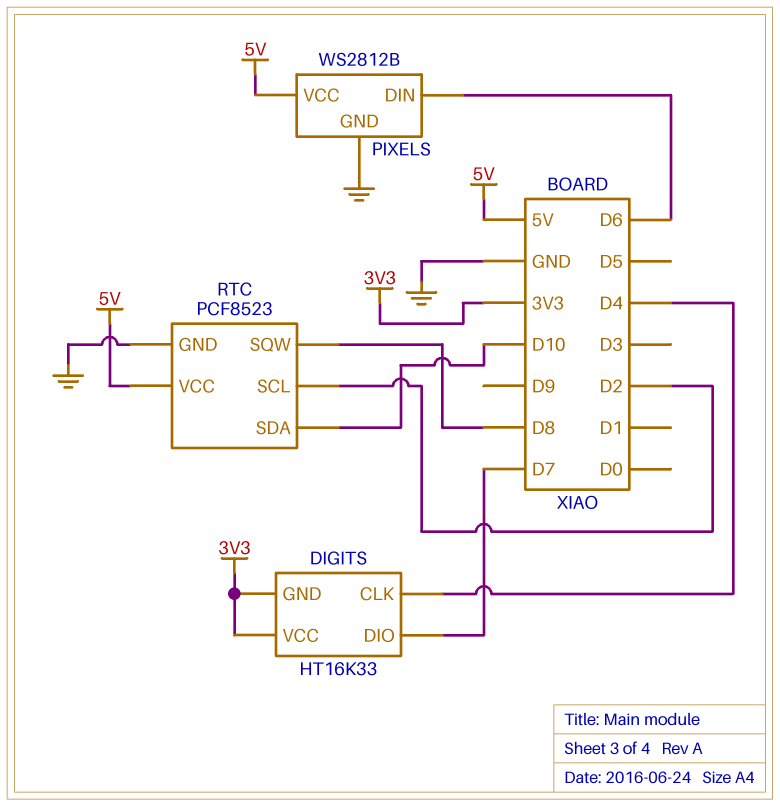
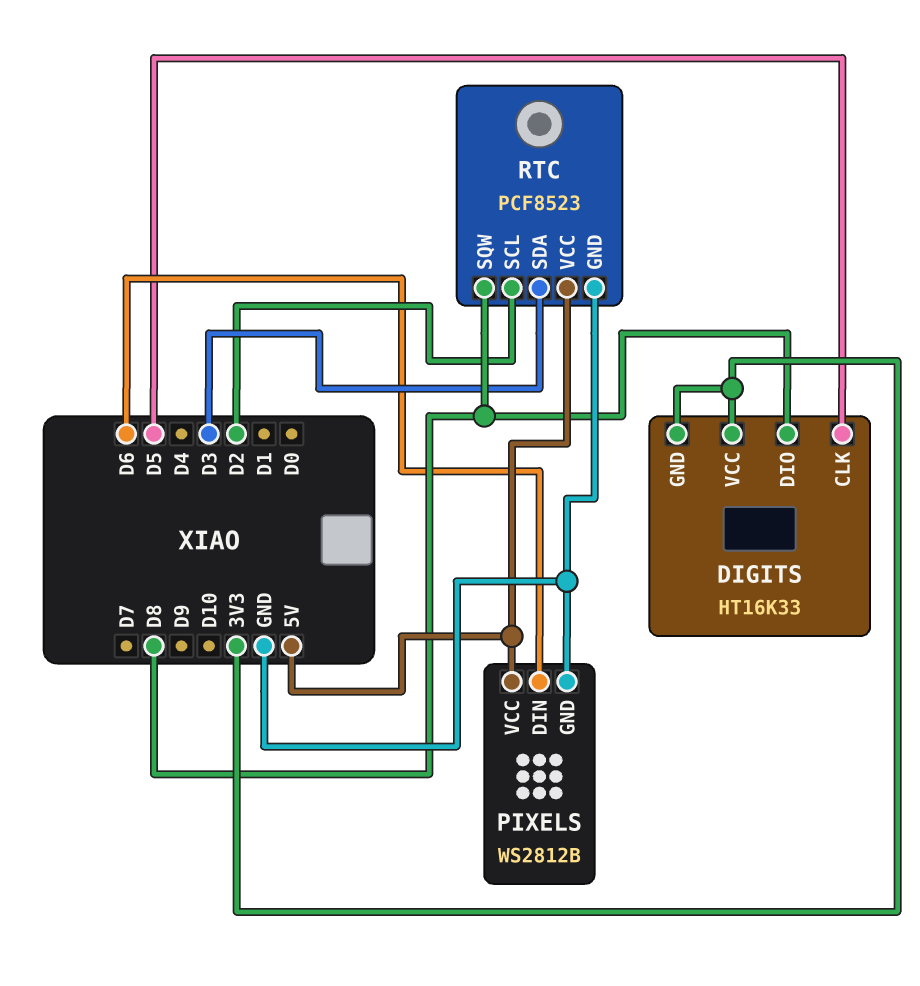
DIGITS pin CLK: D4 -> D5
DIGITS pin DIO: D7 -> D8
RTC pin SDA: D10 -> D3

